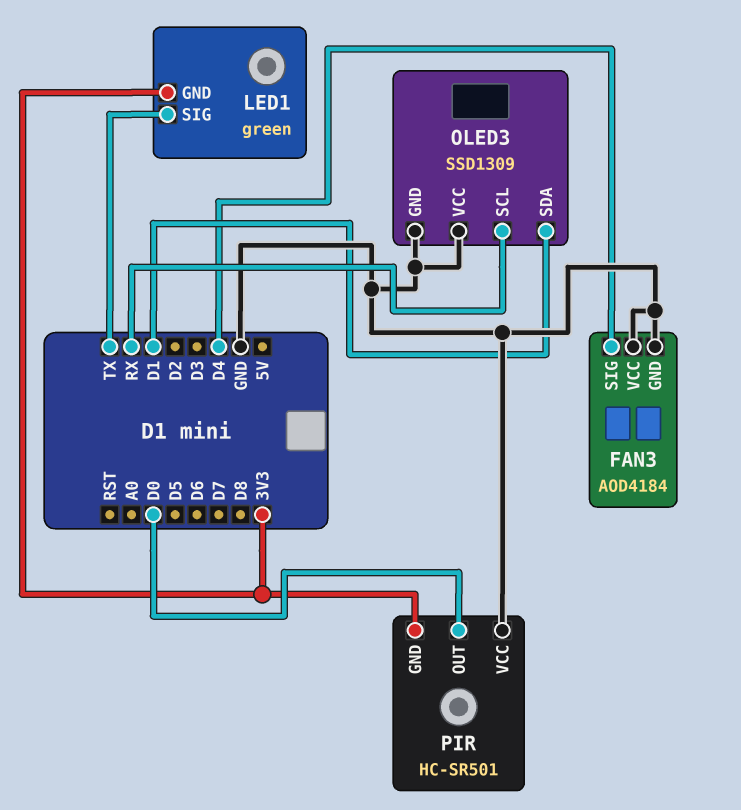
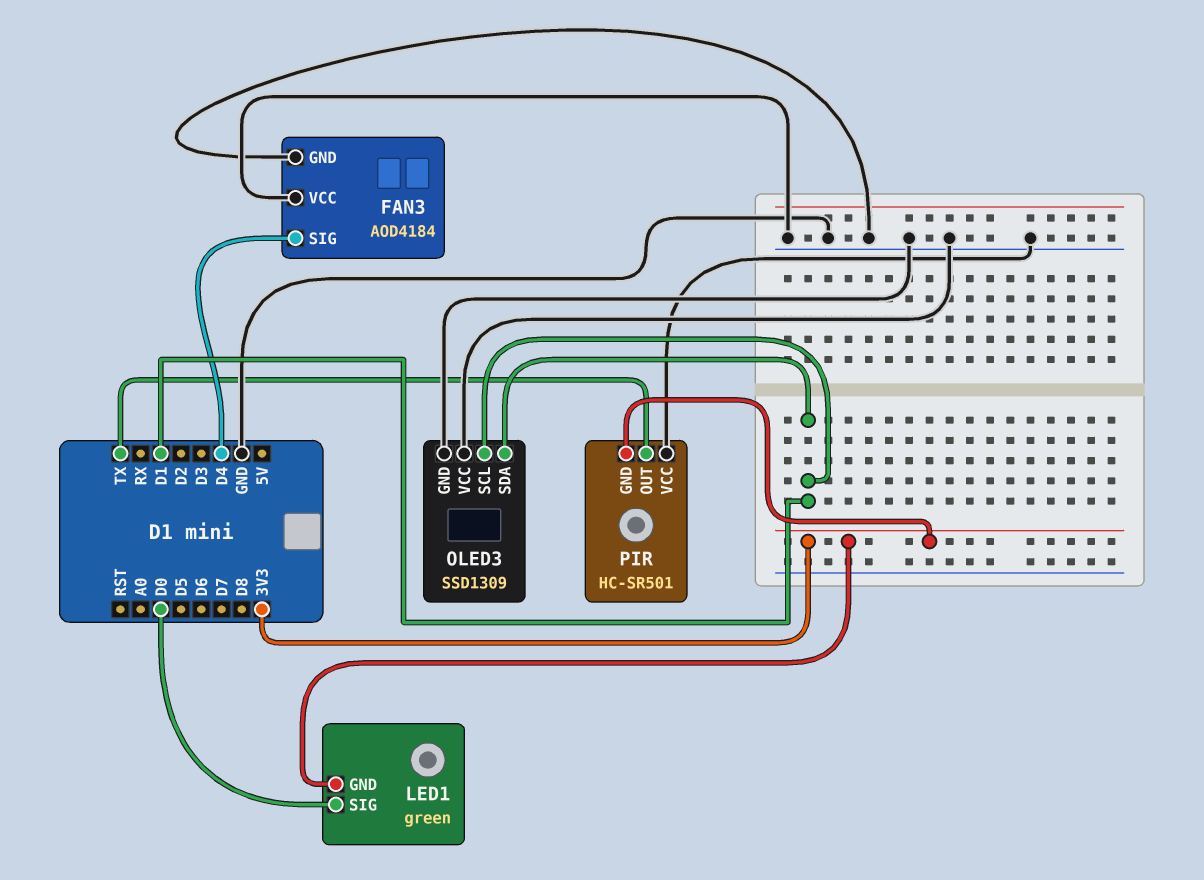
LED1 pin SIG: TX -> D0
OLED3 pin SCL: RX -> D1
PIR pin OUT: D0 -> TX

